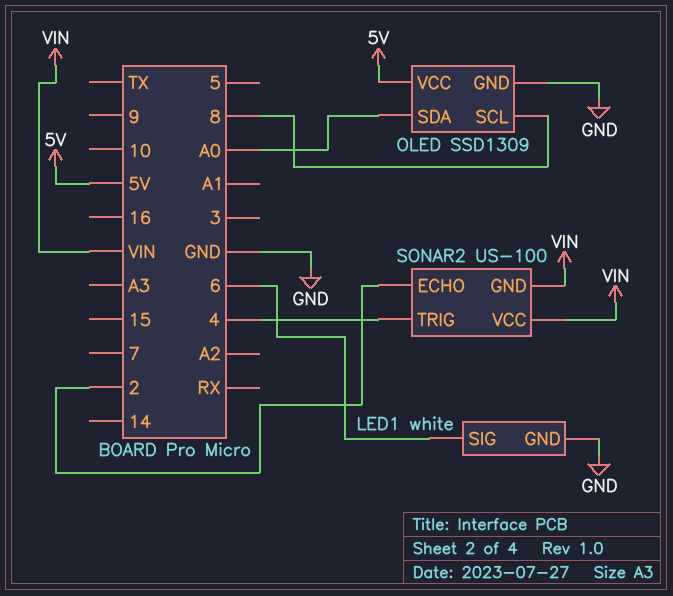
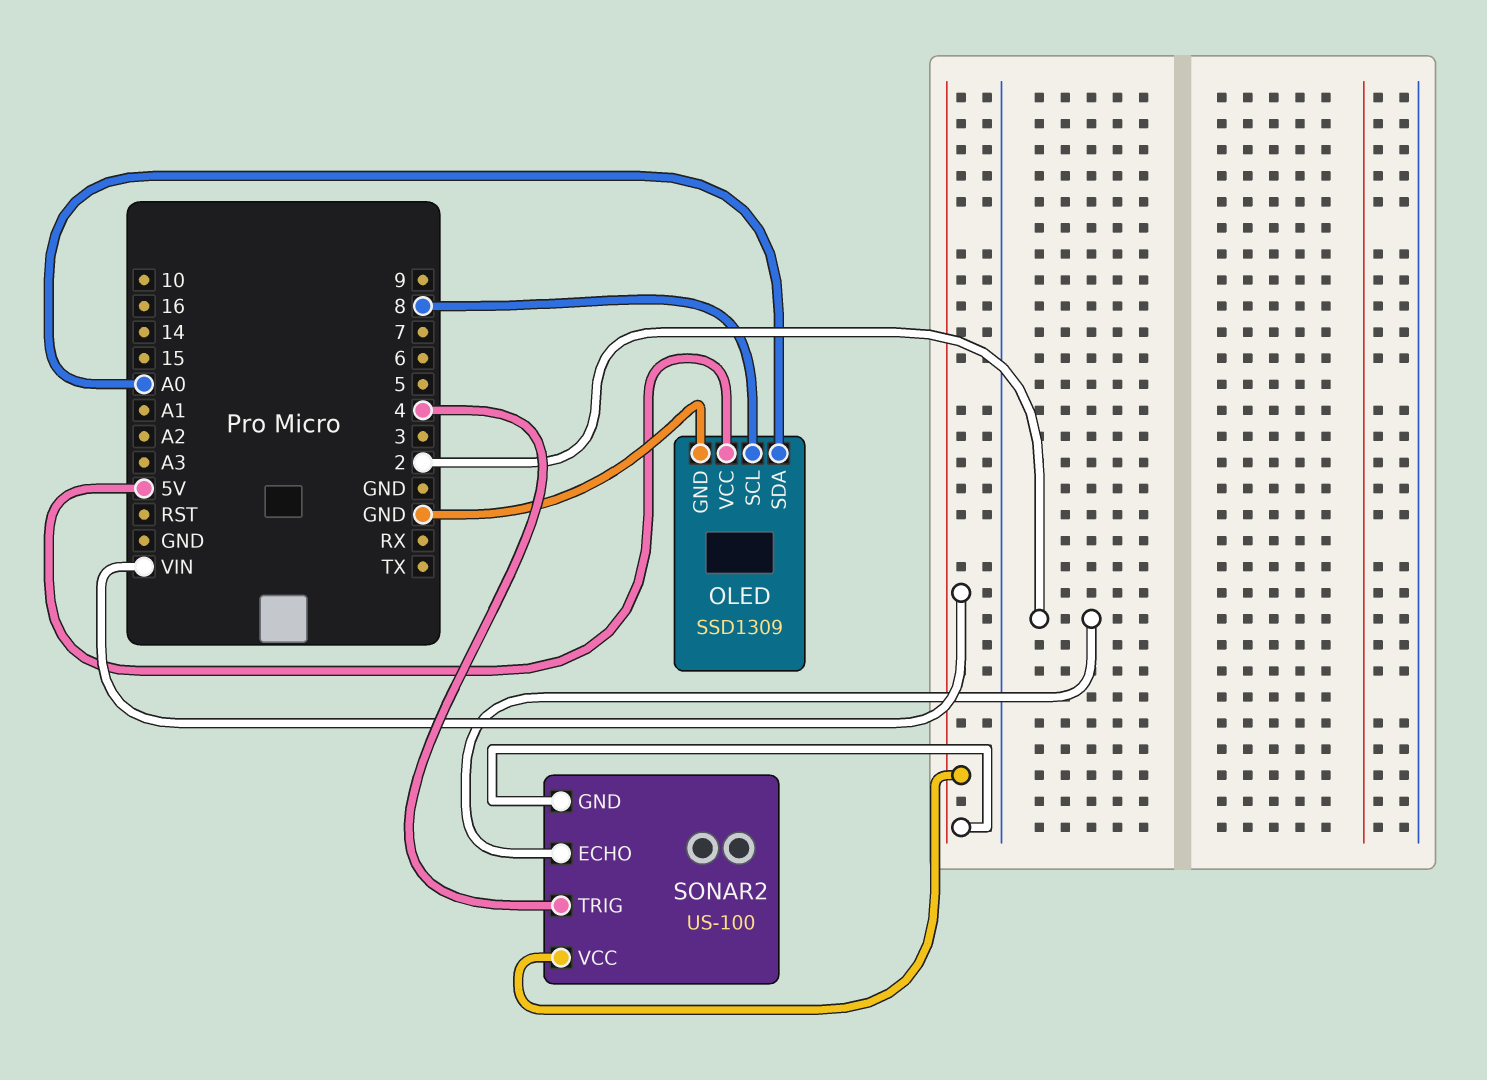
LED1: white -> none
LED1 pin GND: GND -> none
LED1 pin SIG: 6 -> none

